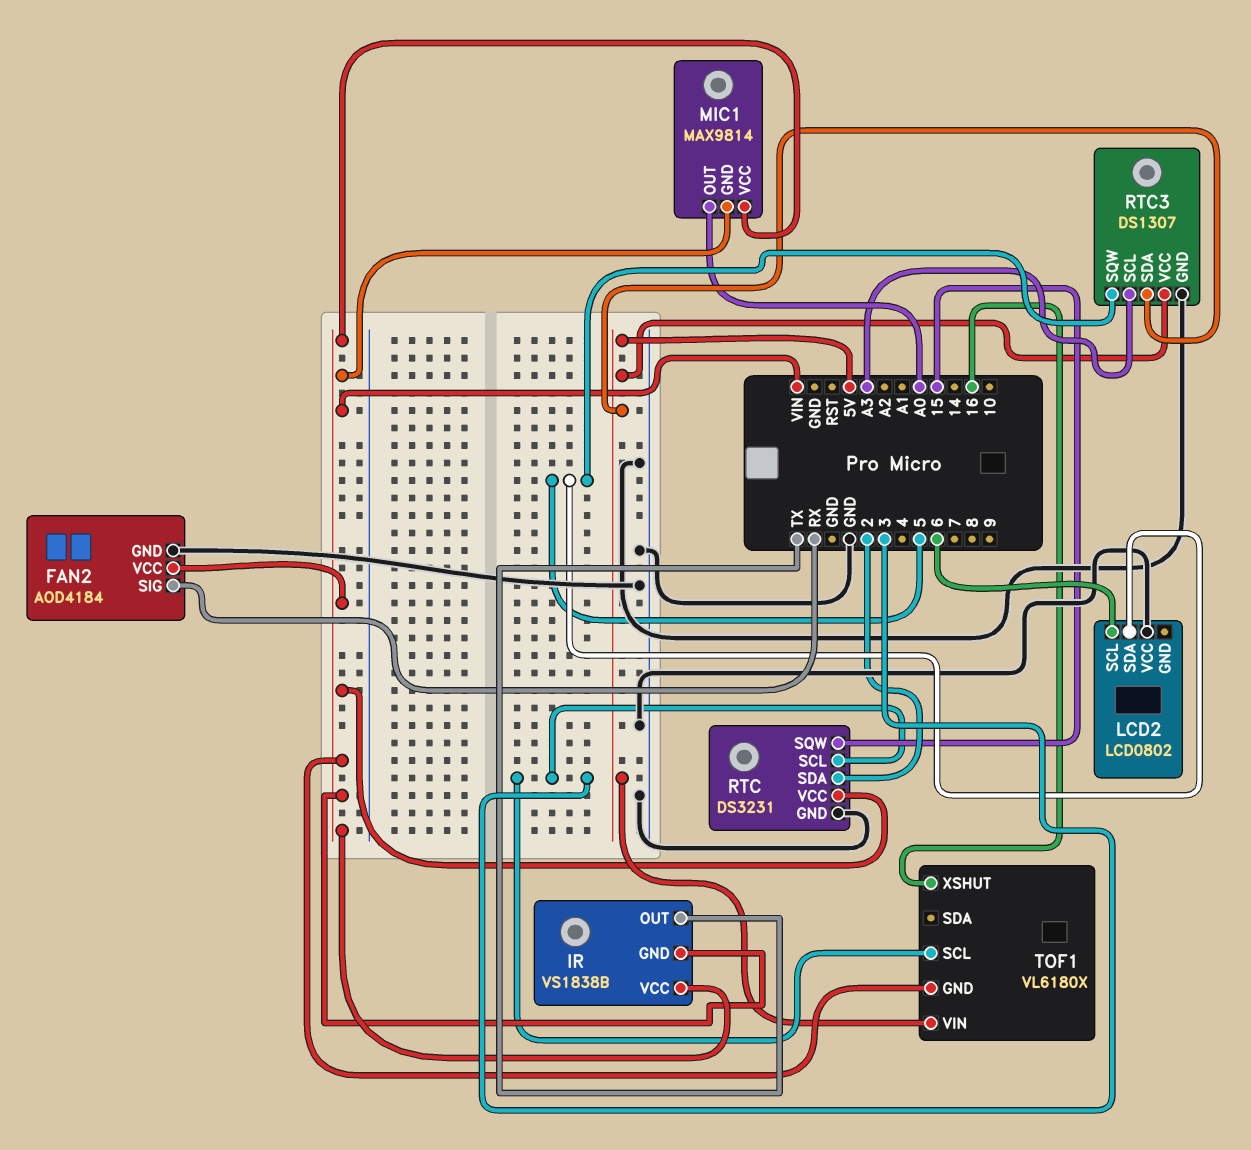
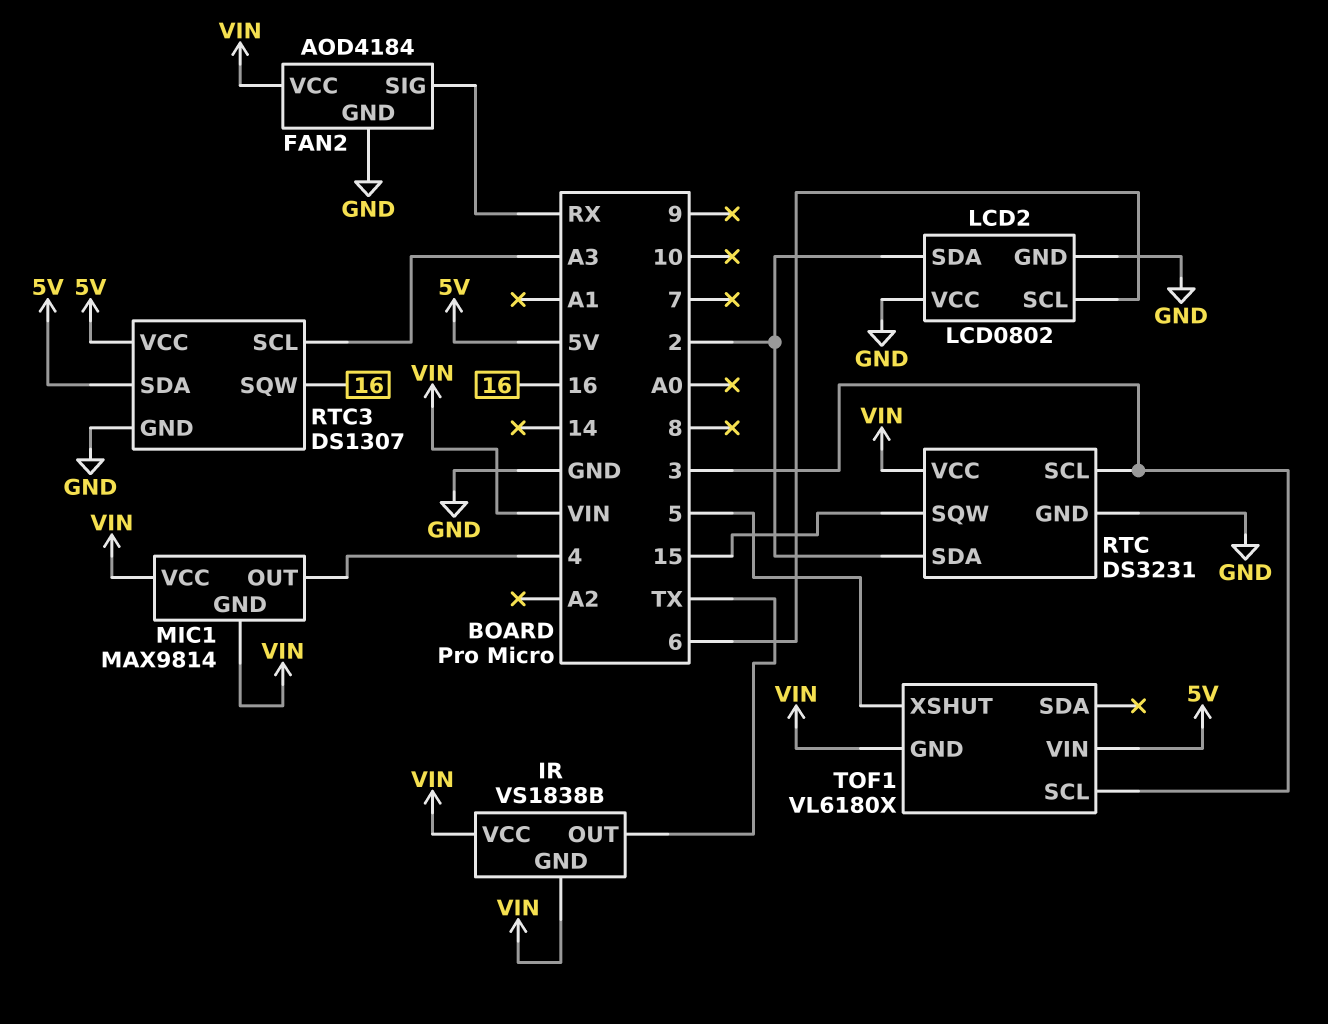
LCD2 pin GND: none -> GND
LCD2 pin SDA: 5 -> 2
MIC1 pin OUT: A0 -> 4
RTC3 pin SQW: 5 -> 16
TOF1 pin XSHUT: 16 -> 5

